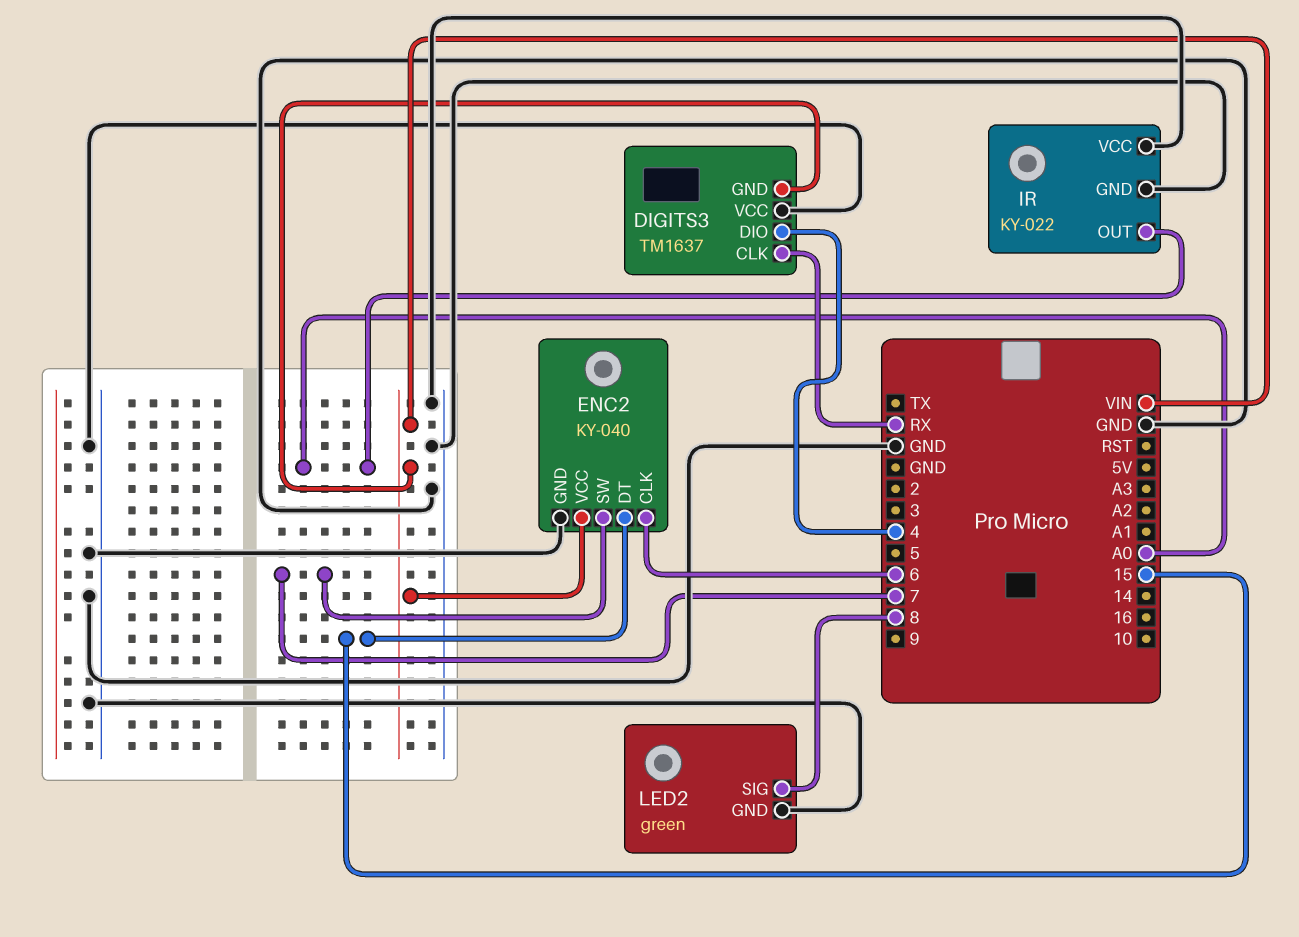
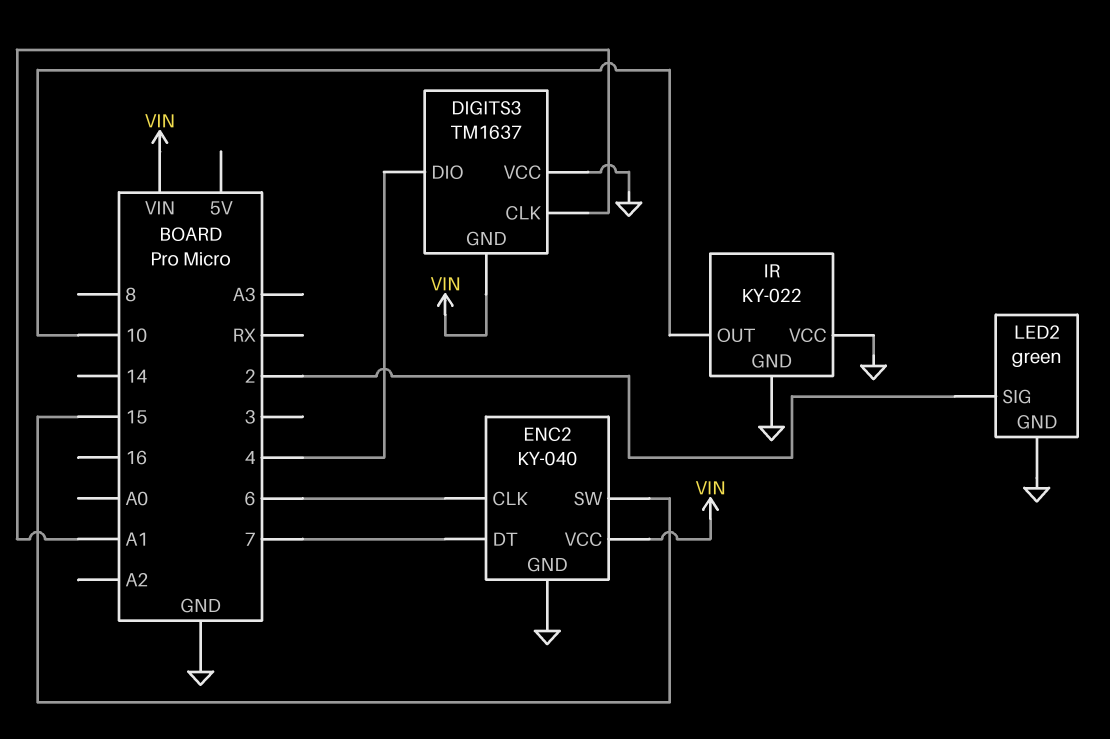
DIGITS3 pin CLK: RX -> A1
ENC2 pin DT: 15 -> 7
ENC2 pin SW: 7 -> 15
IR pin OUT: A0 -> 10
LED2 pin SIG: 8 -> 2

